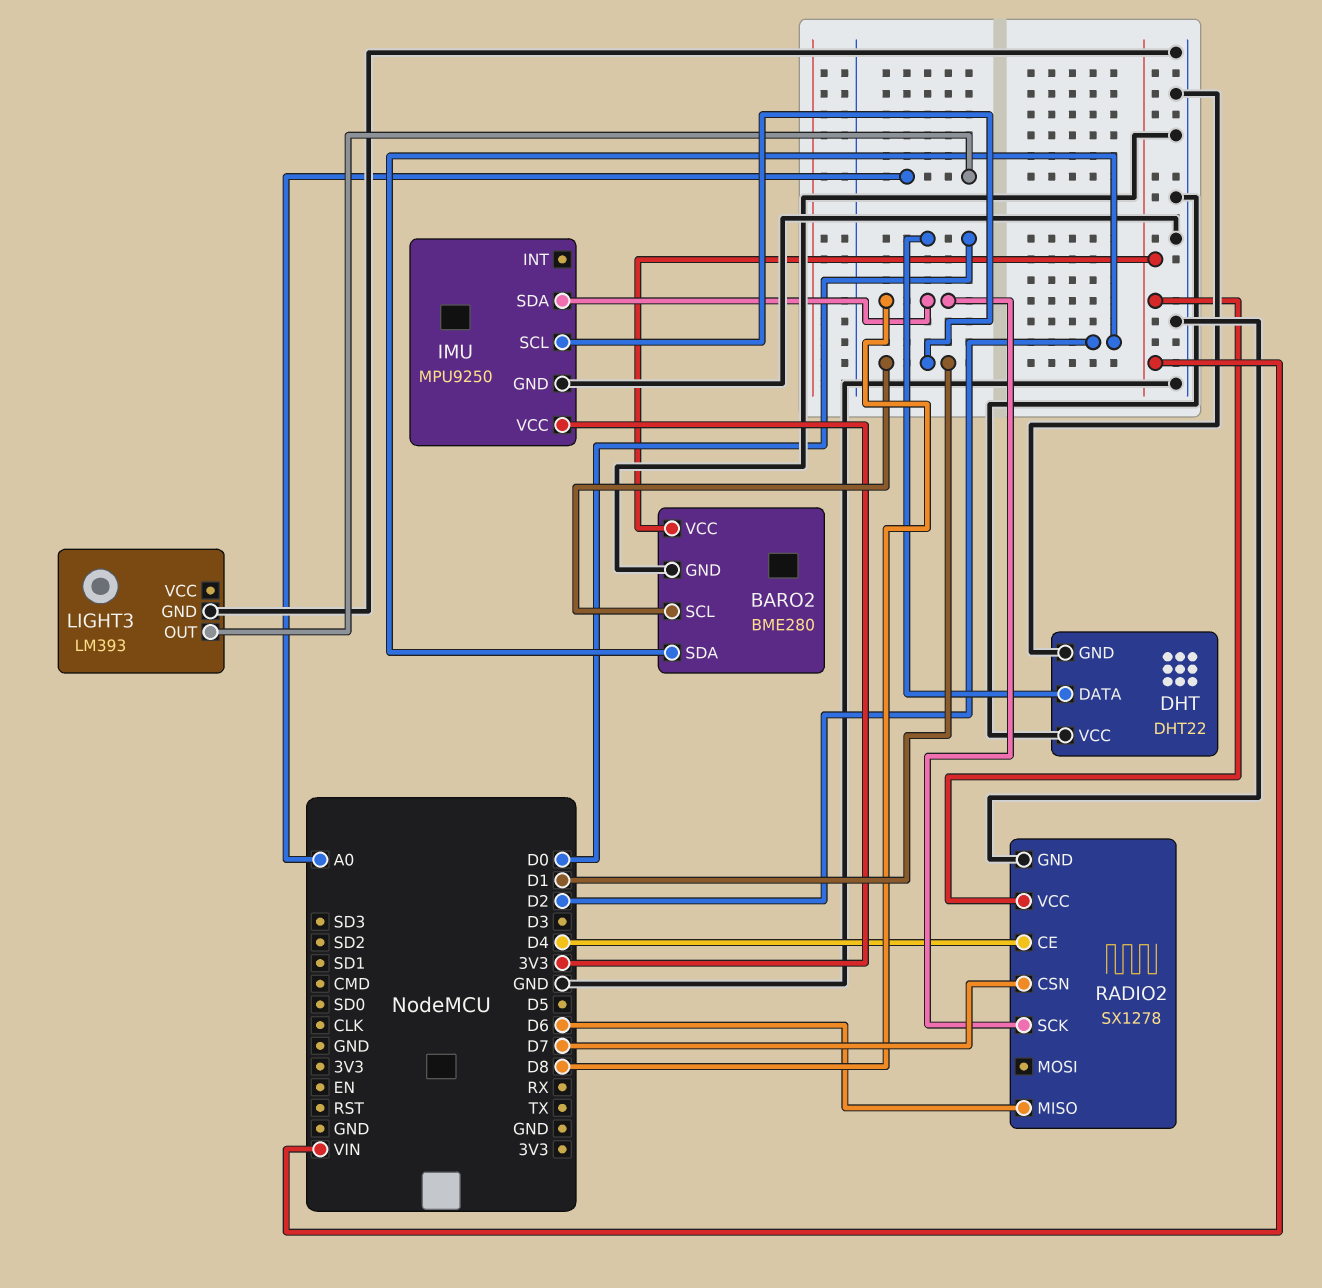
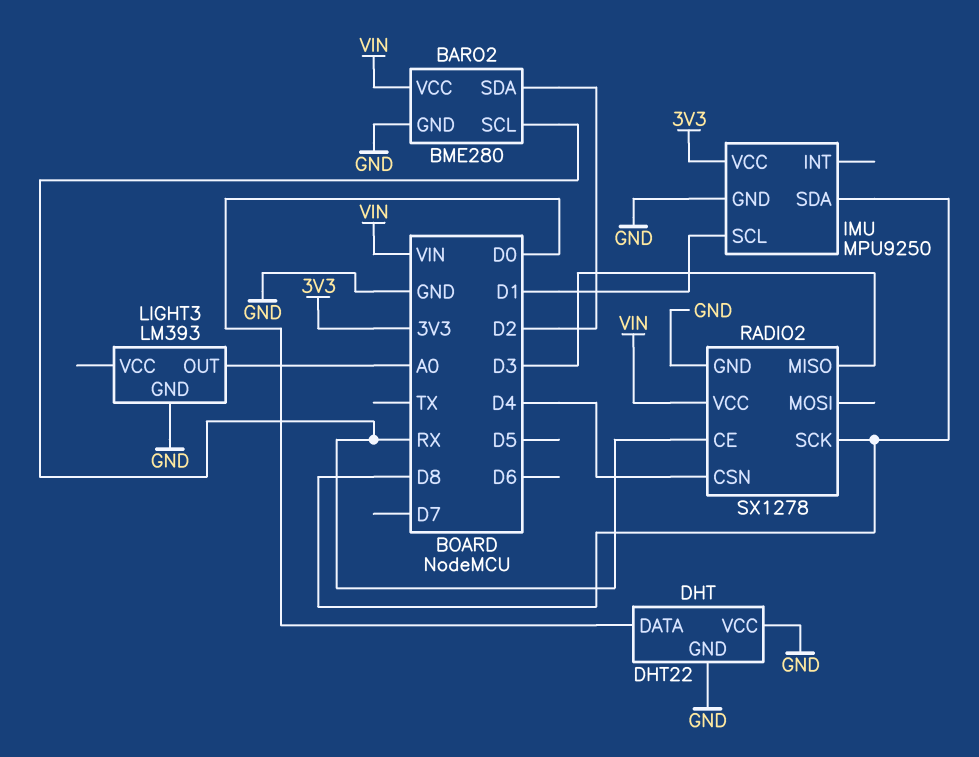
BARO2 pin SCL: D1 -> RX
RADIO2 pin CE: D4 -> RX
RADIO2 pin CSN: D7 -> D4
RADIO2 pin MISO: D6 -> D3

